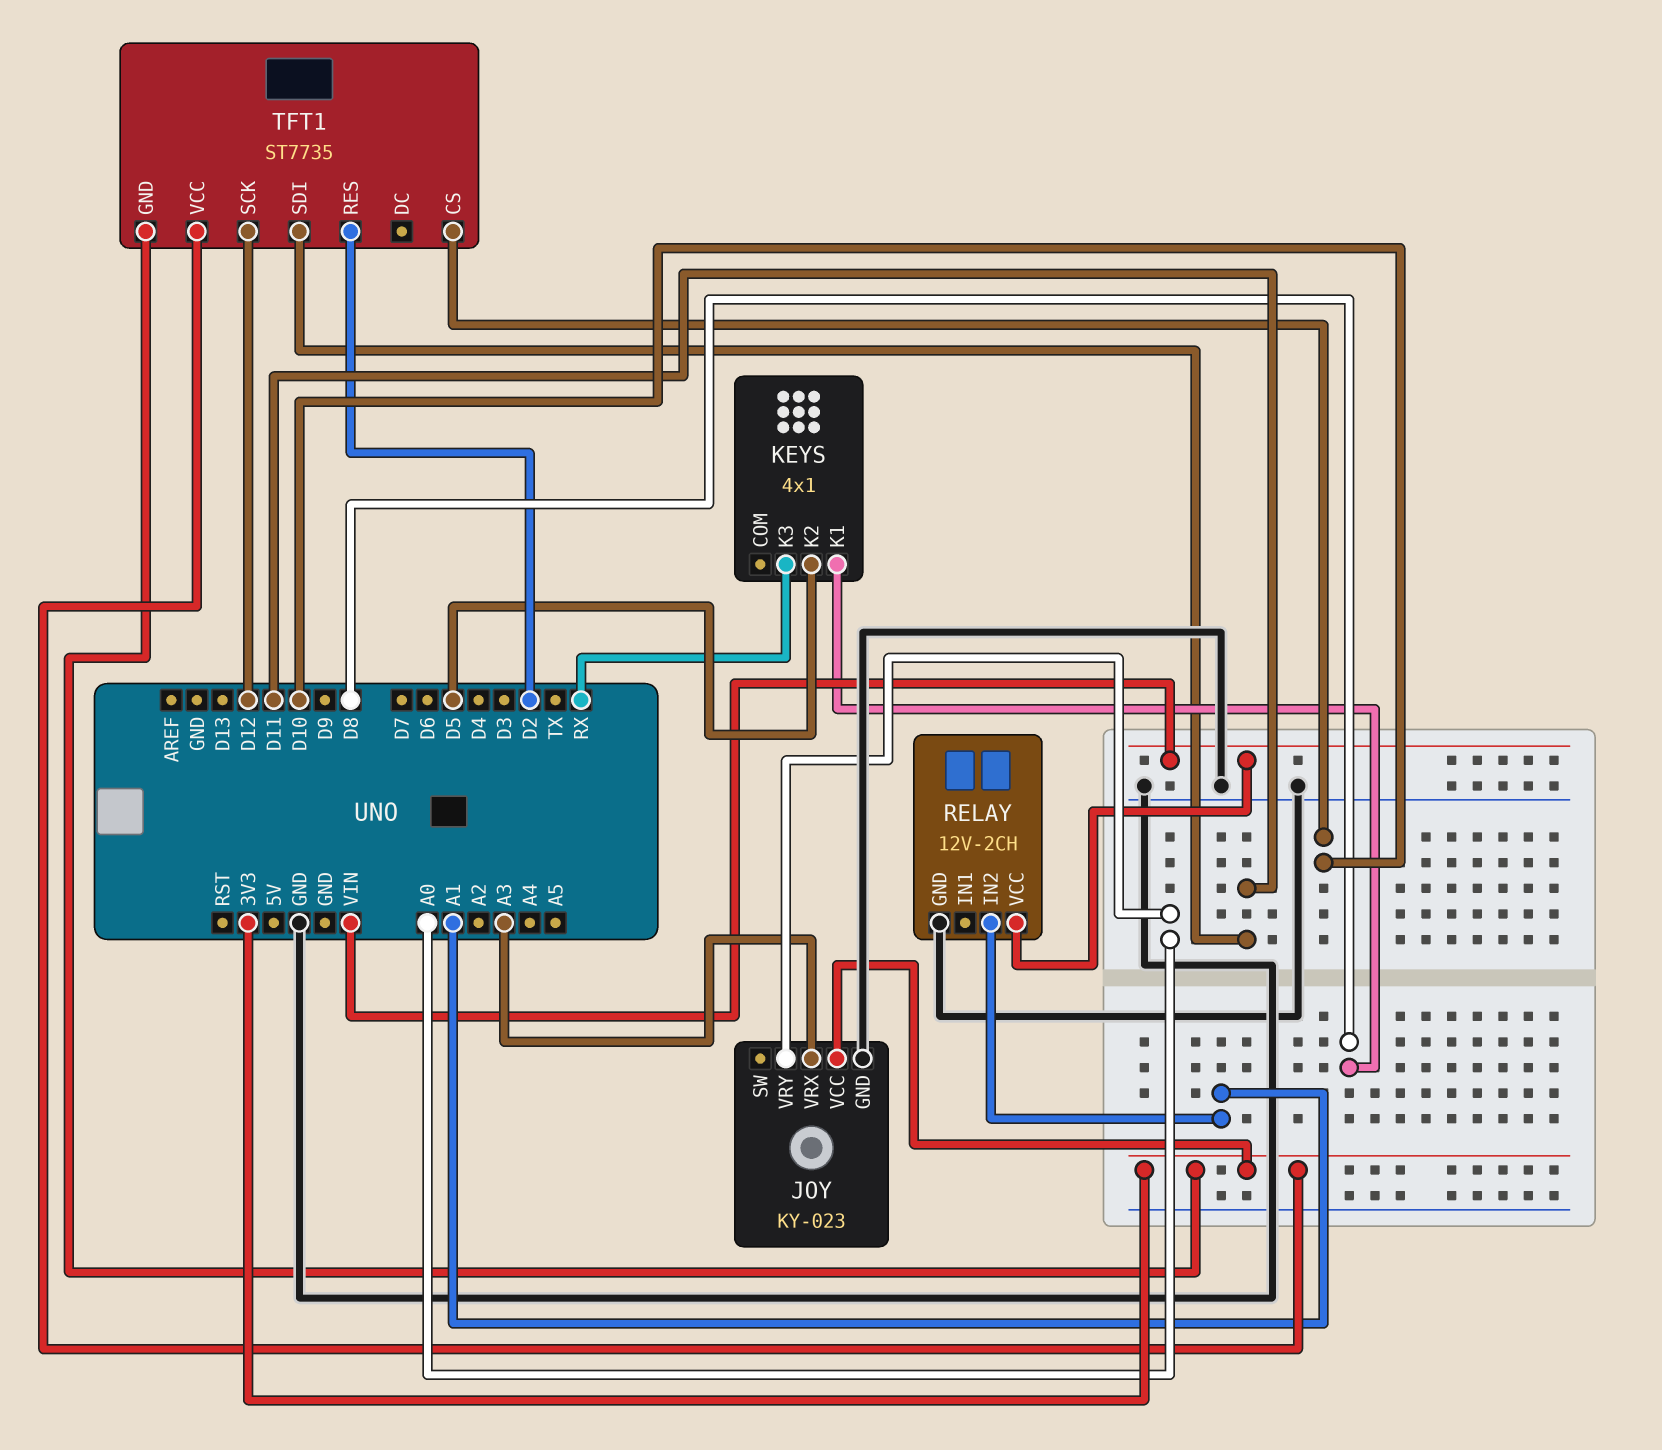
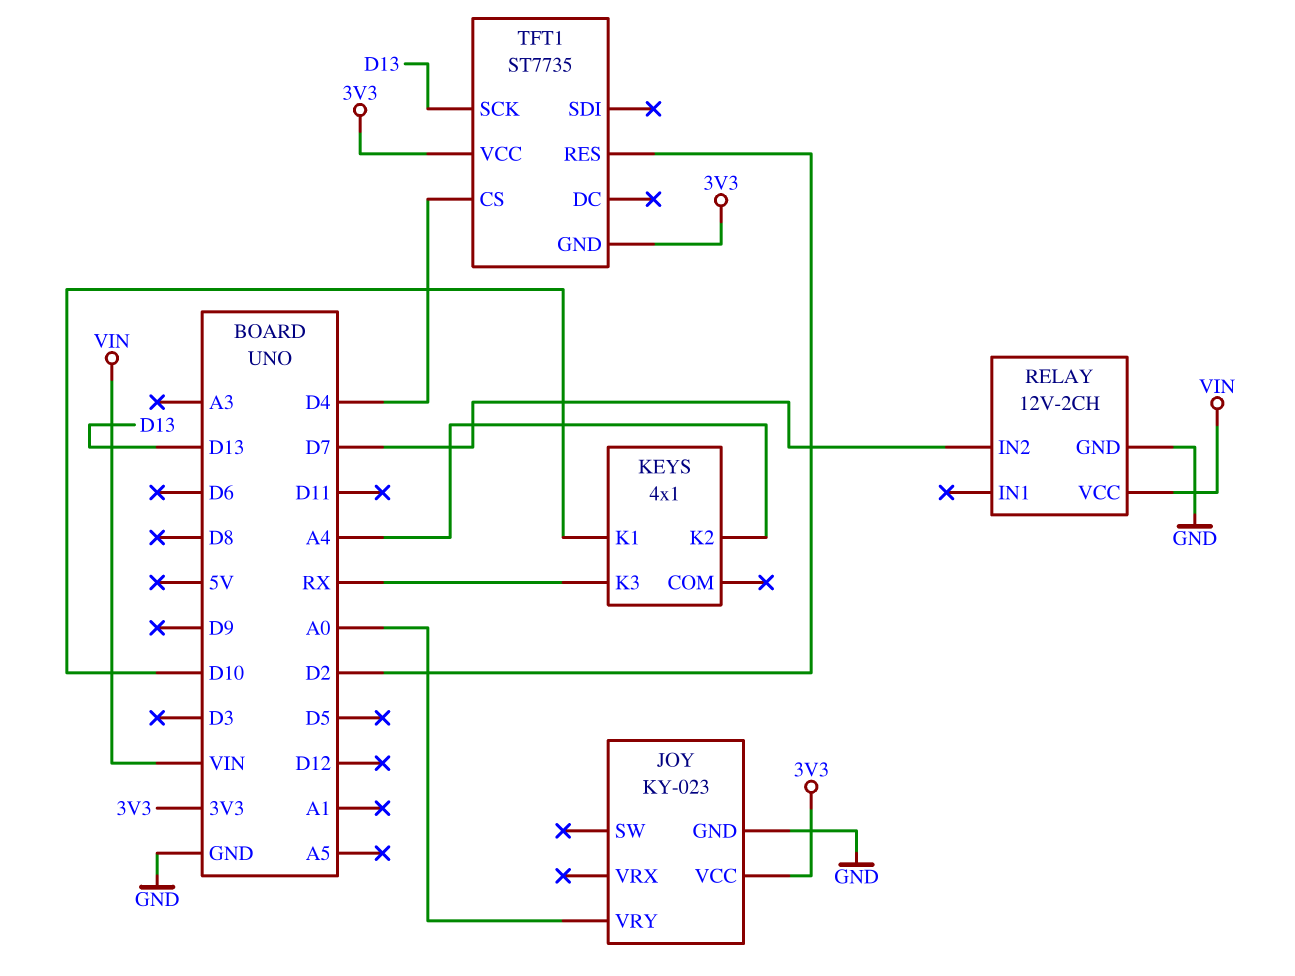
JOY pin VRX: A3 -> none
KEYS pin K1: D8 -> D10
KEYS pin K2: D5 -> A4
RELAY pin IN2: A1 -> D7
TFT1 pin CS: D10 -> D4
TFT1 pin SCK: D12 -> D13
TFT1 pin SDI: D11 -> none

